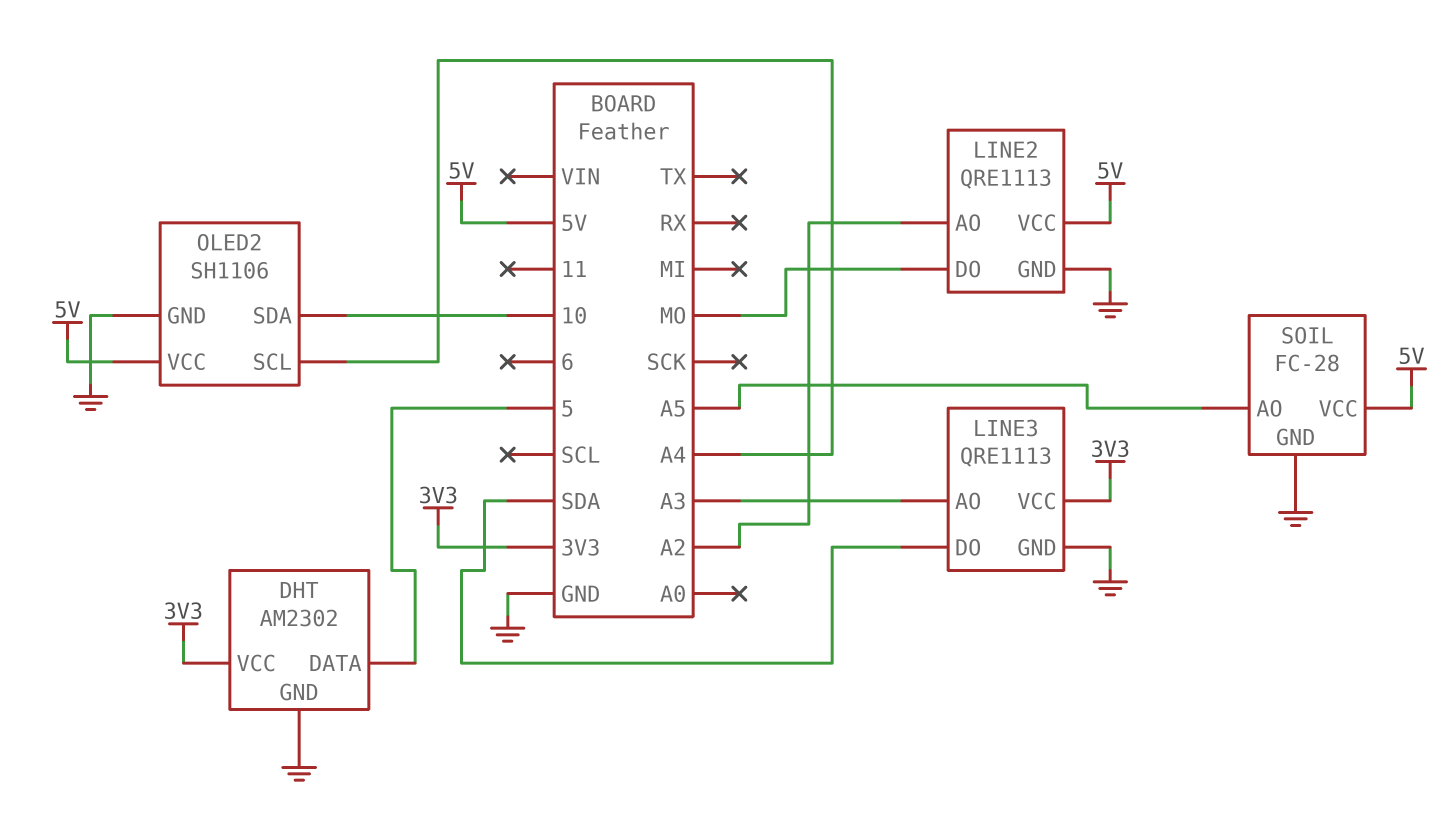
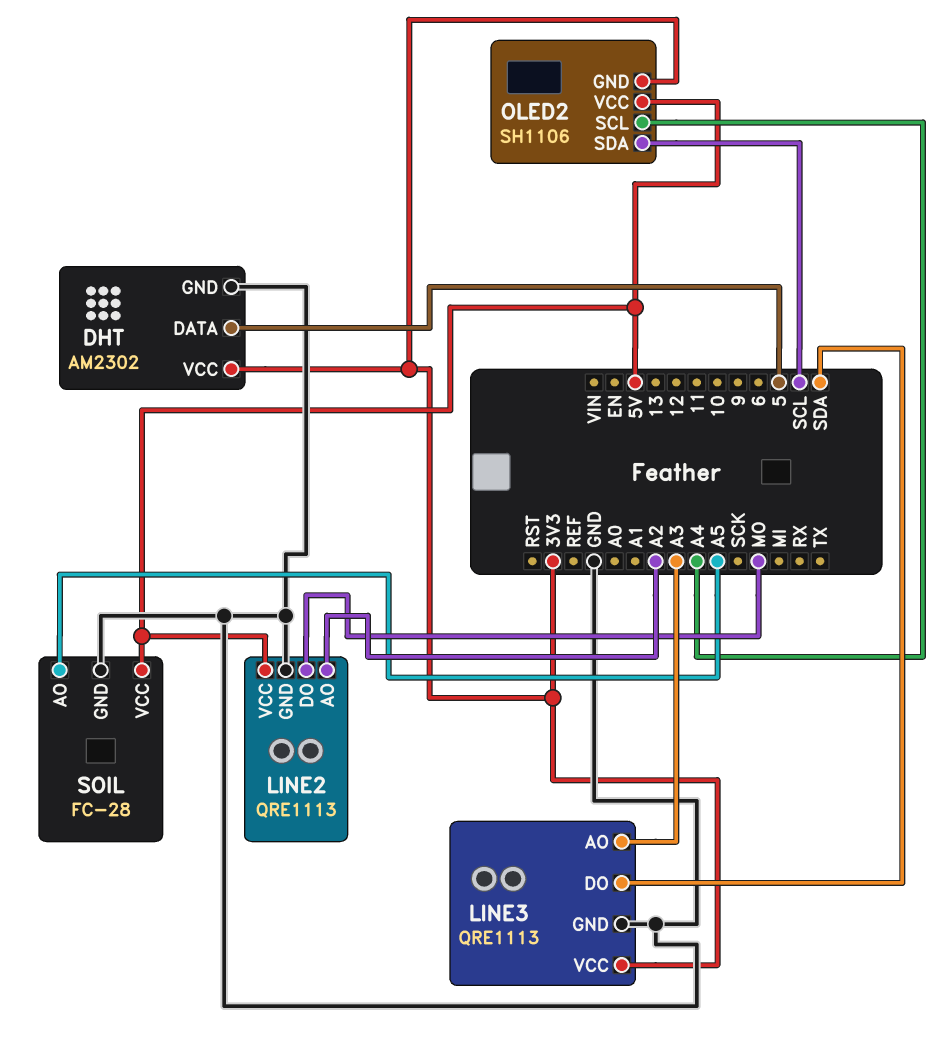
OLED2 pin GND: GND -> 3V3
OLED2 pin SDA: 10 -> SCL

